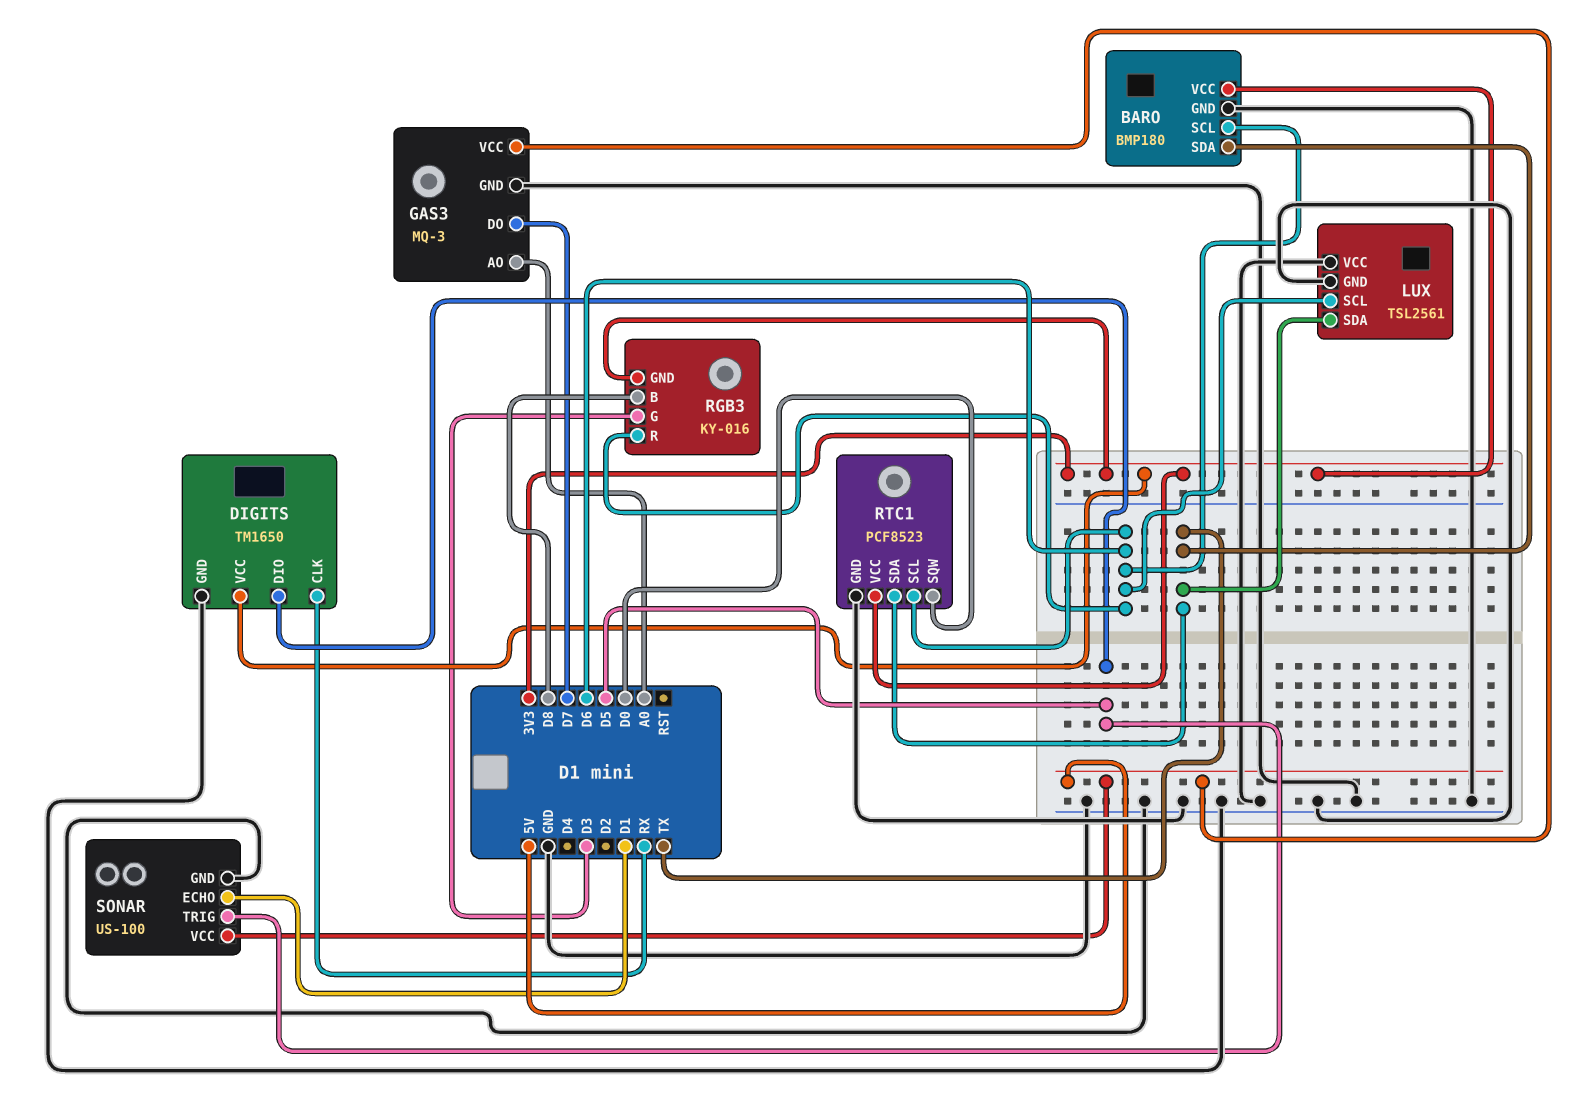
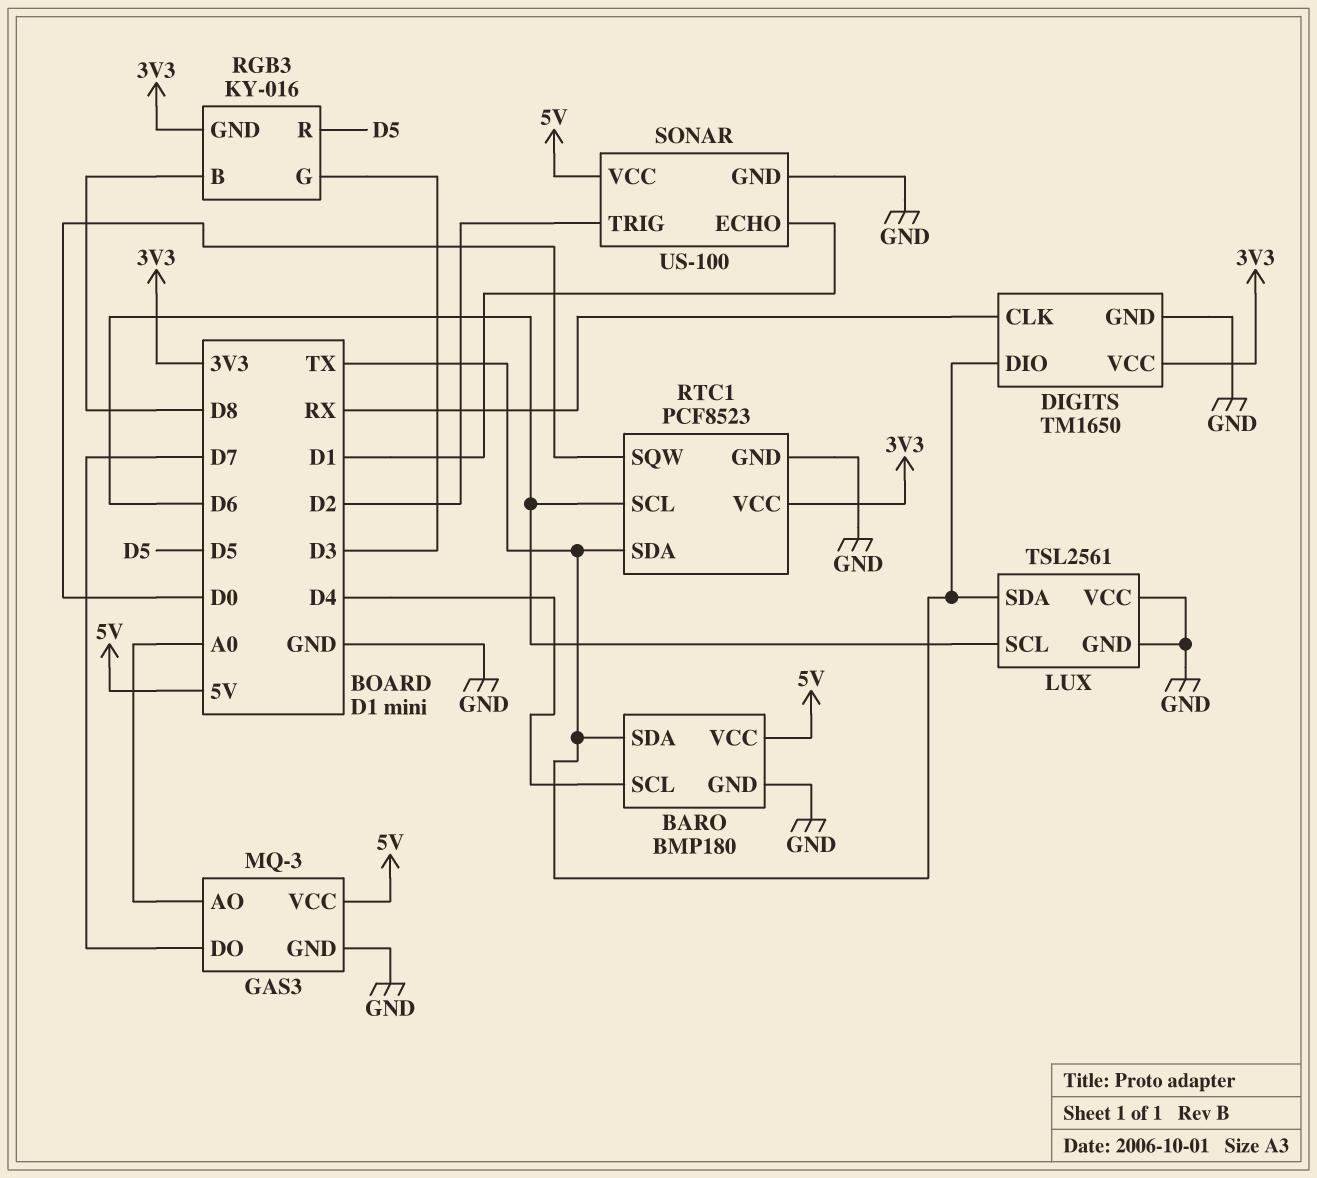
BARO pin SCL: D6 -> D4
BARO pin VCC: 3V3 -> 5V
DIGITS pin DIO: D5 -> TX
RGB3 pin R: D6 -> D5
SONAR pin TRIG: D5 -> D2

